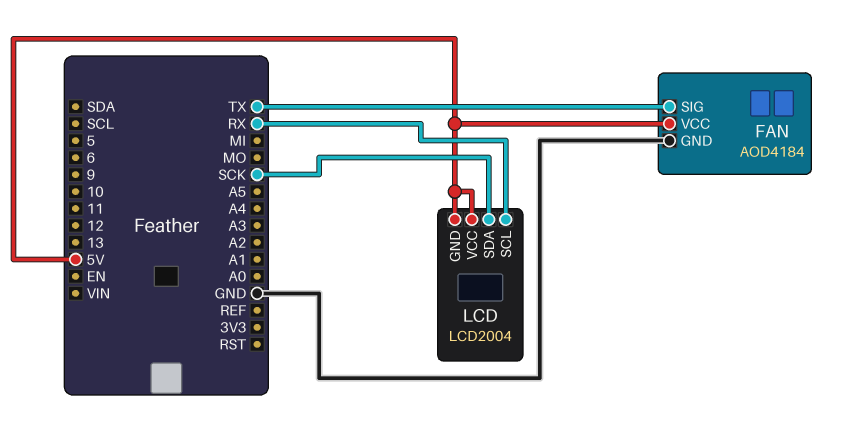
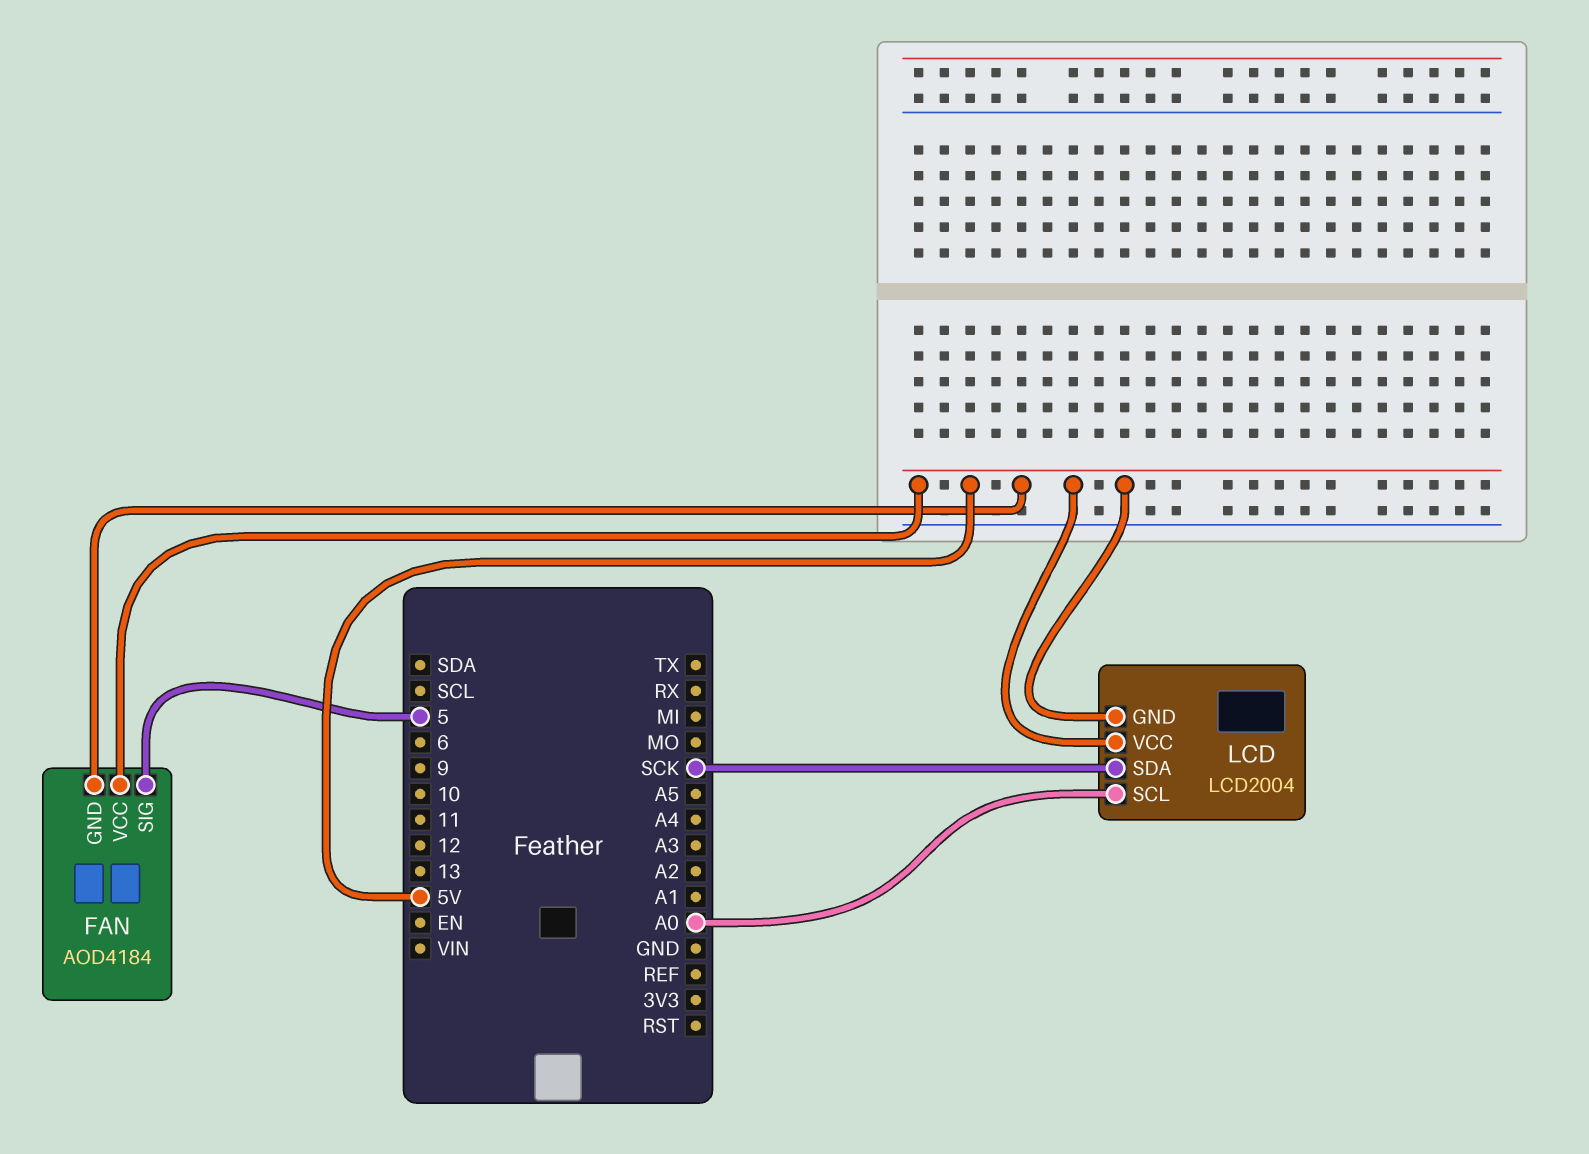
FAN pin GND: GND -> 5V
FAN pin SIG: TX -> 5
LCD pin SCL: RX -> A0

